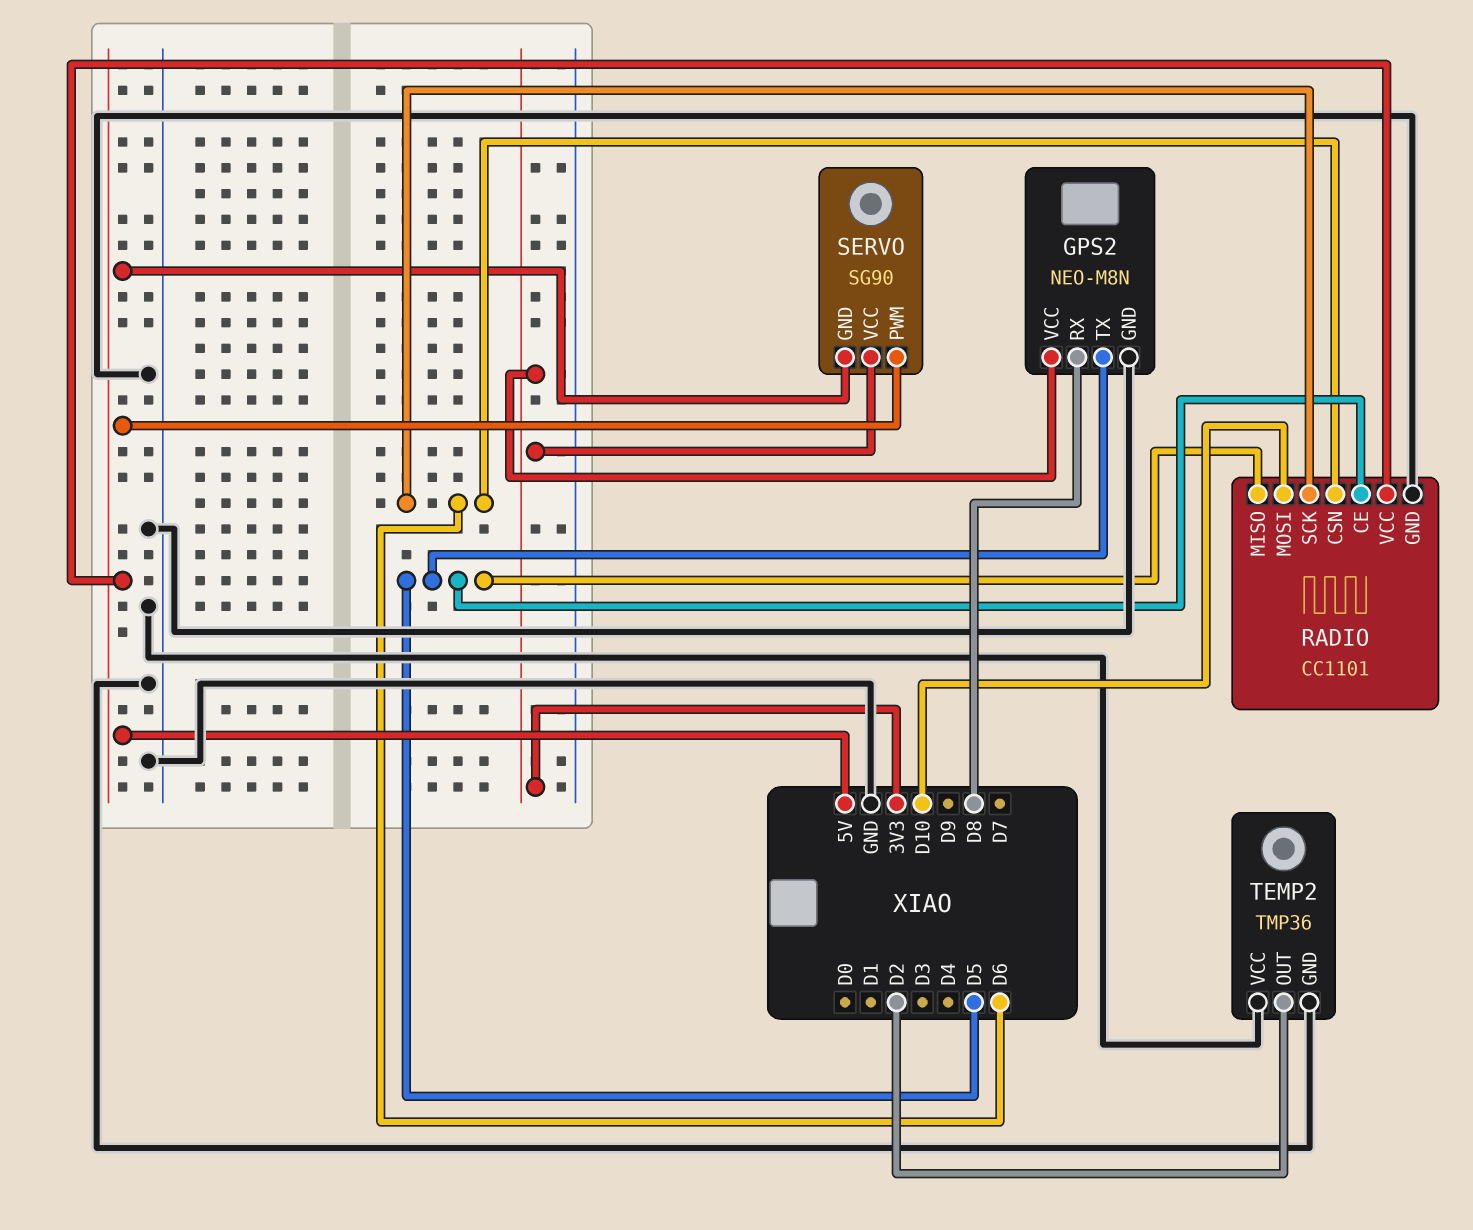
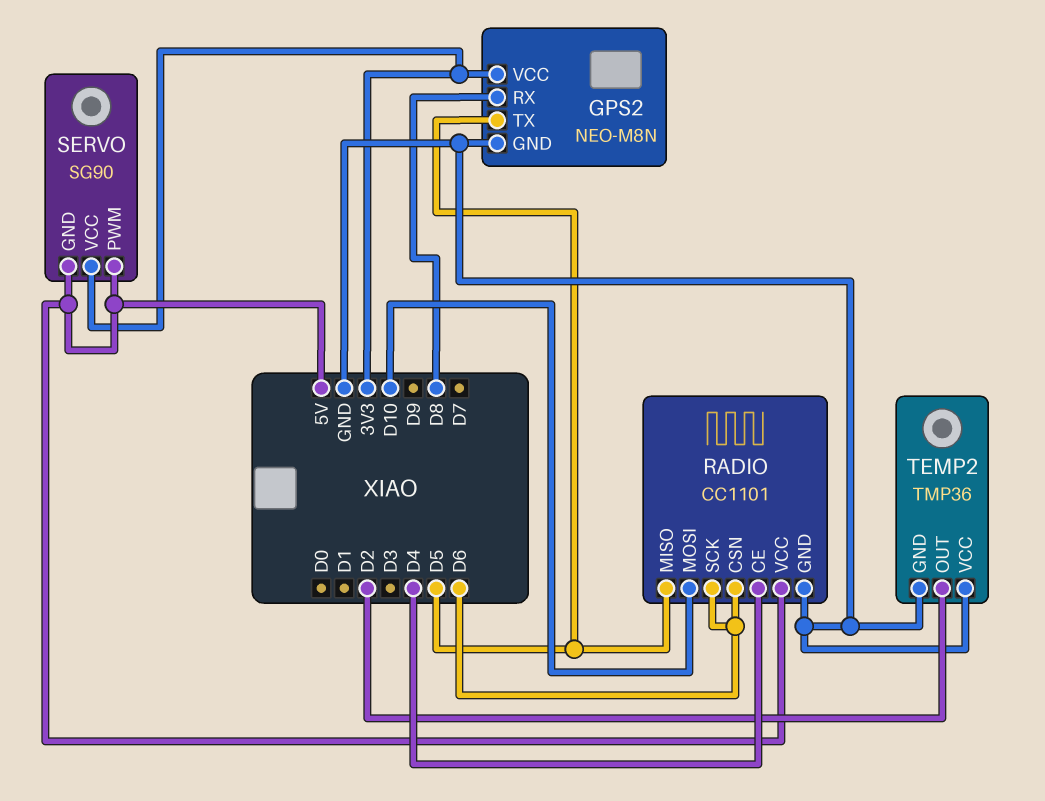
RADIO pin CE: D5 -> D4

